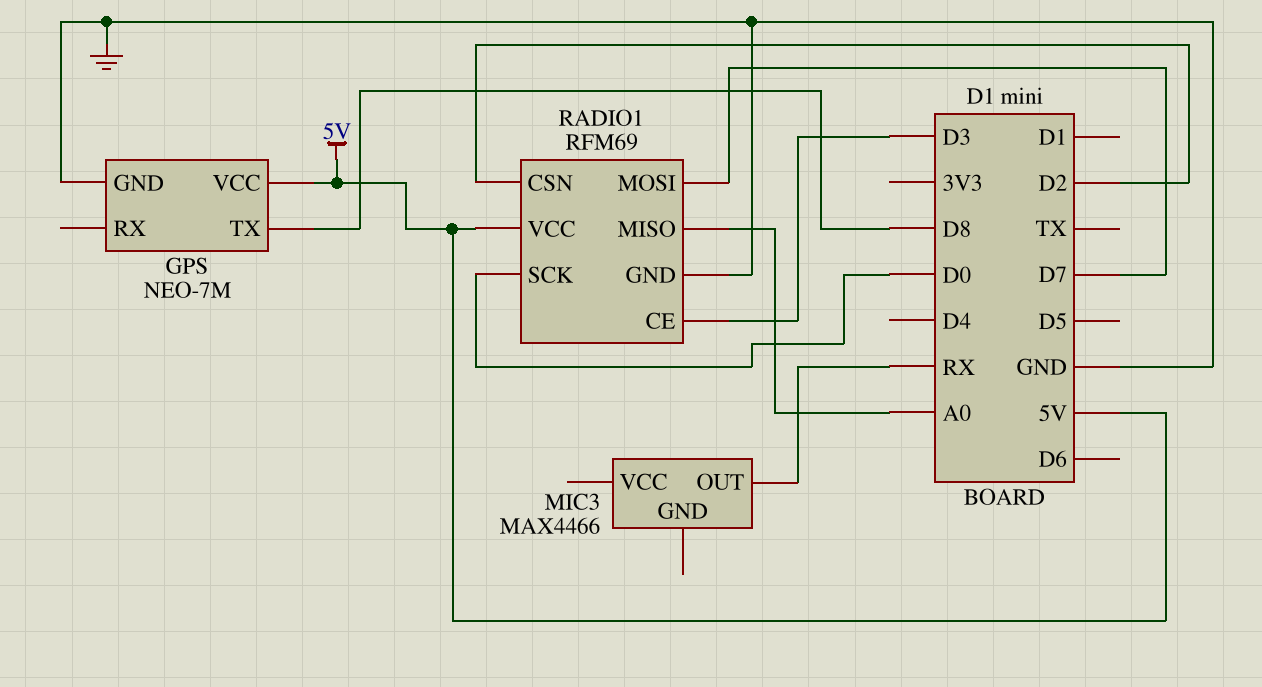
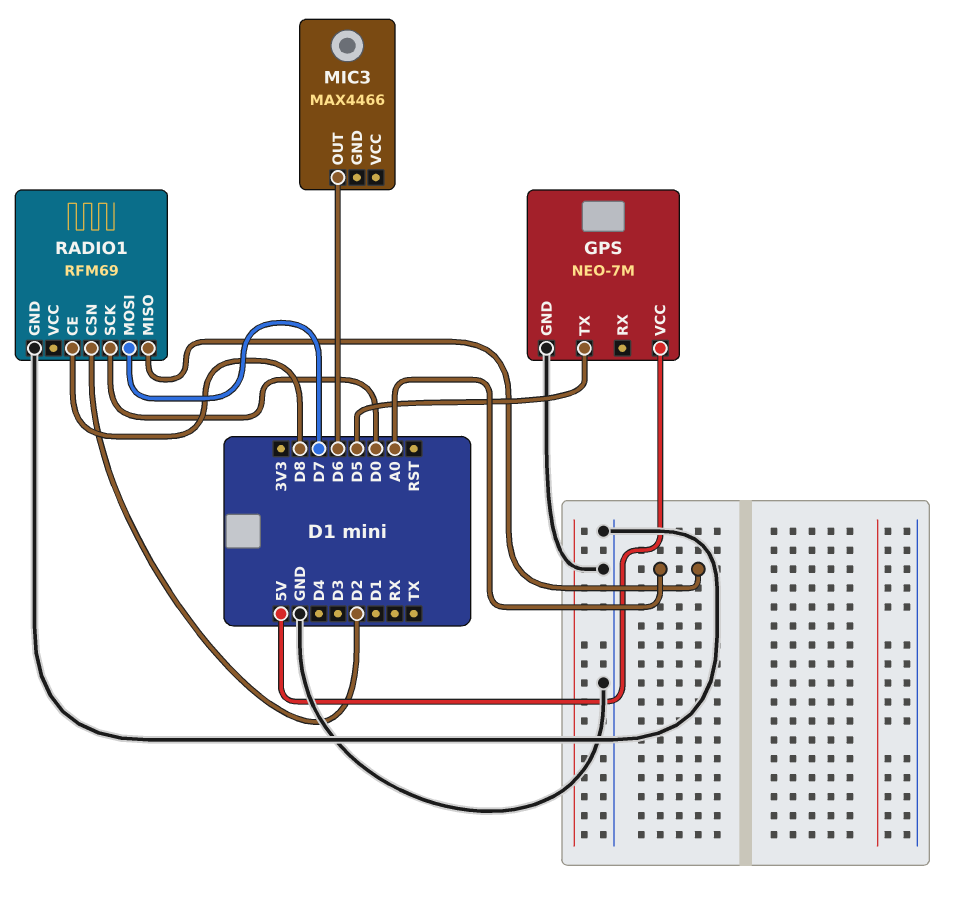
GPS pin TX: D8 -> D5
MIC3 pin OUT: RX -> D6
RADIO1 pin CE: D3 -> D8
RADIO1 pin VCC: 5V -> none

